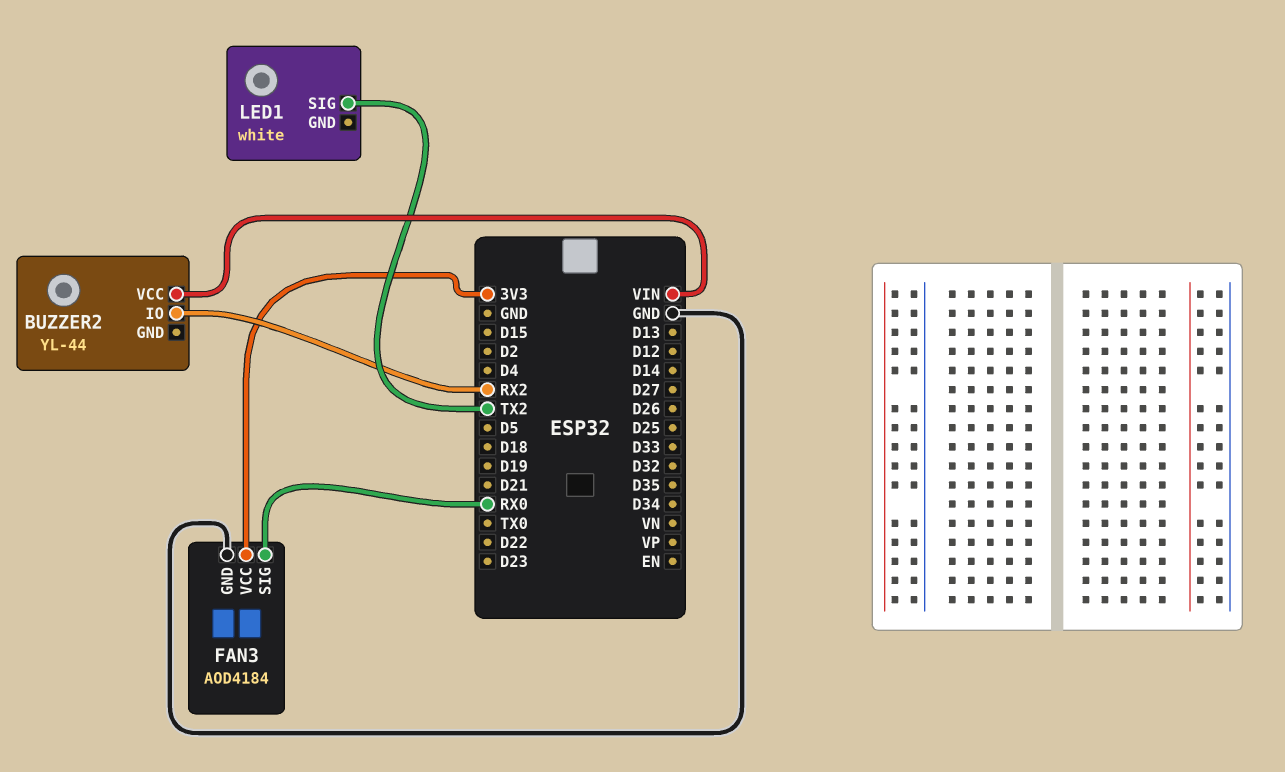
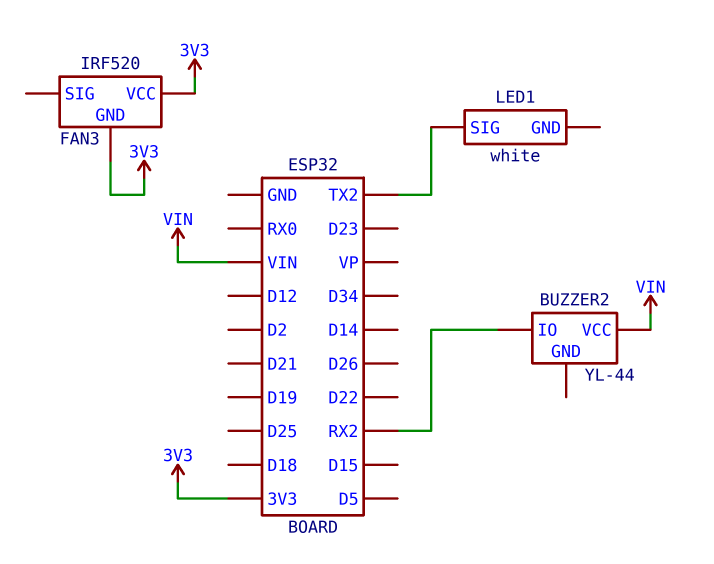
FAN3: AOD4184 -> IRF520
FAN3 pin GND: GND -> 3V3
FAN3 pin SIG: RX0 -> none

